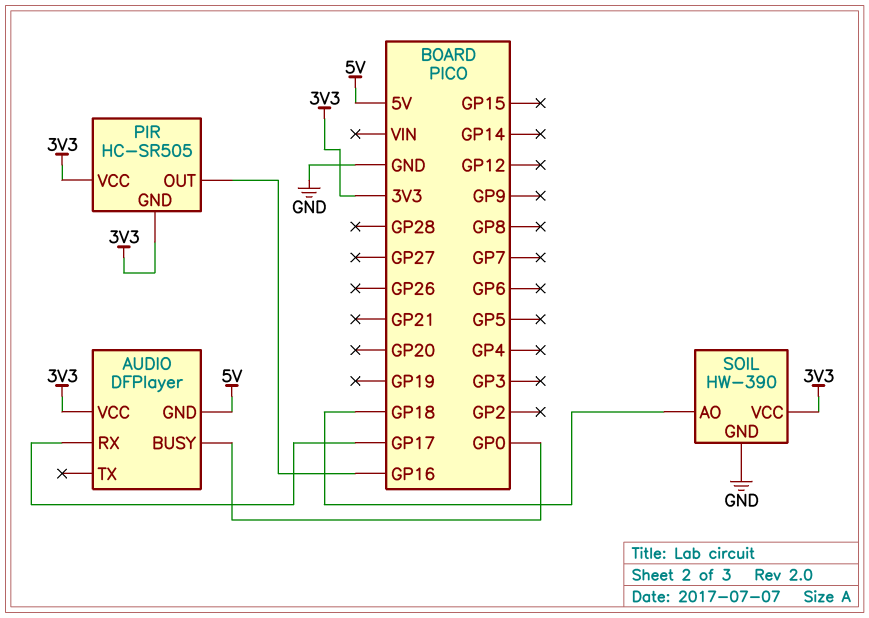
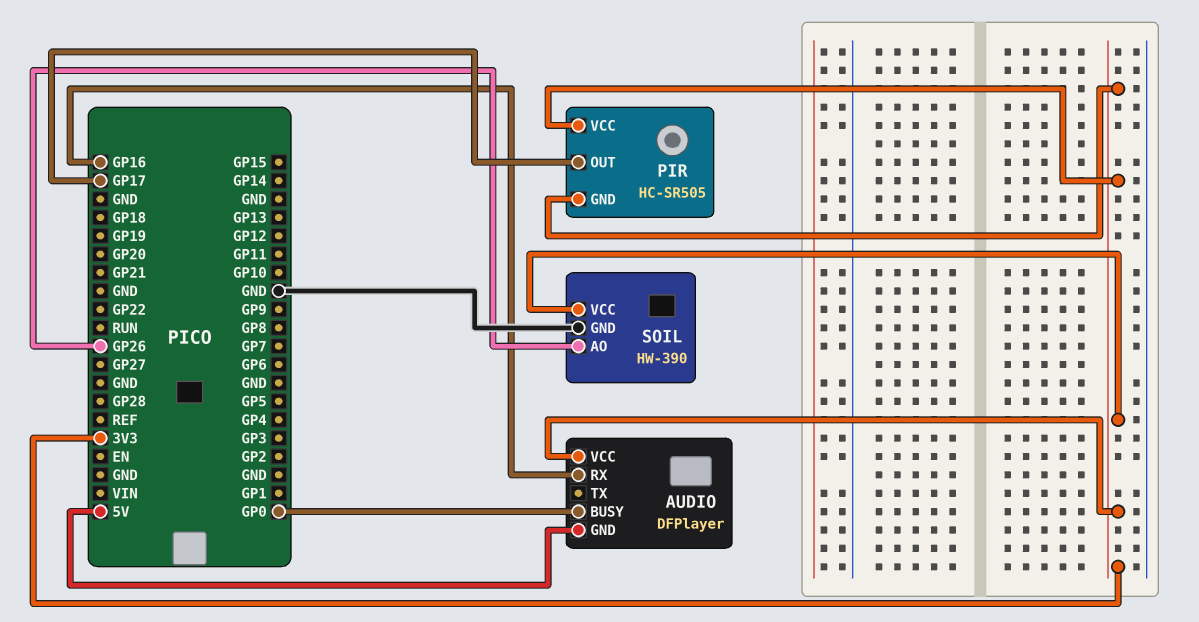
AUDIO pin RX: GP17 -> GP16
PIR pin OUT: GP16 -> GP17
SOIL pin AO: GP18 -> GP26

